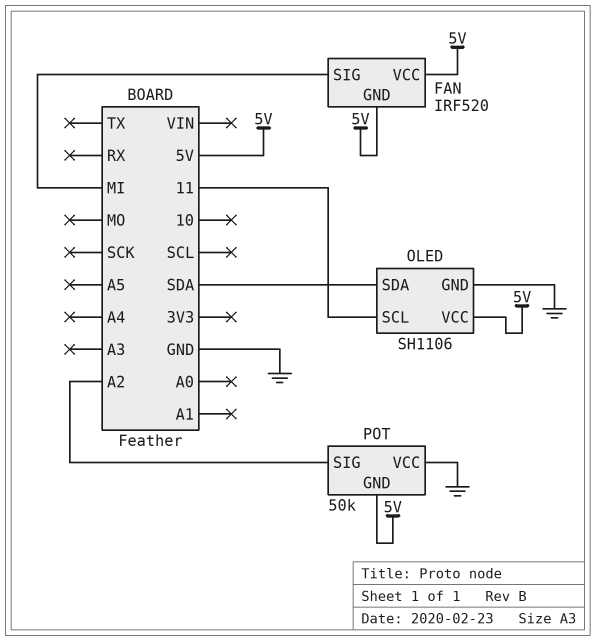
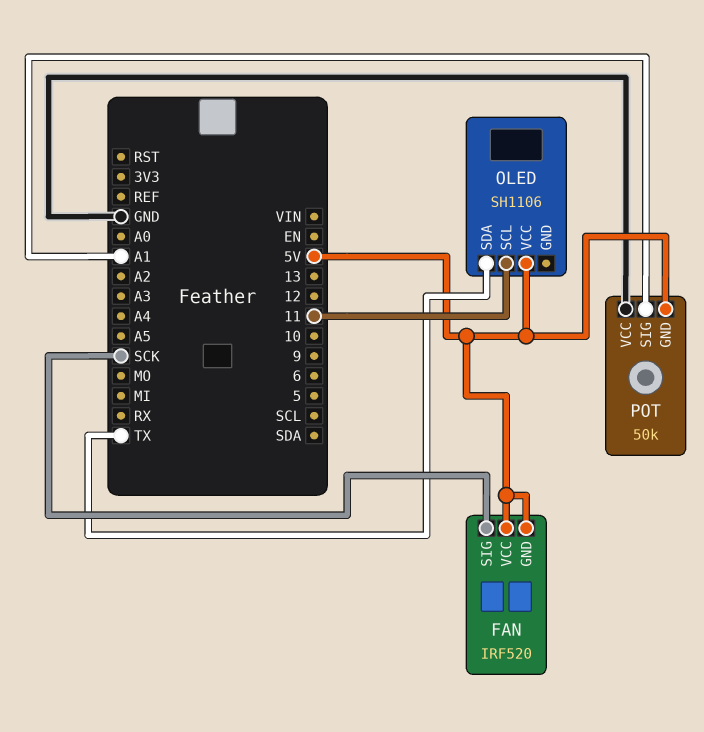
FAN pin SIG: MI -> SCK
OLED pin GND: GND -> none
OLED pin SDA: SDA -> TX
POT pin SIG: A2 -> A1

